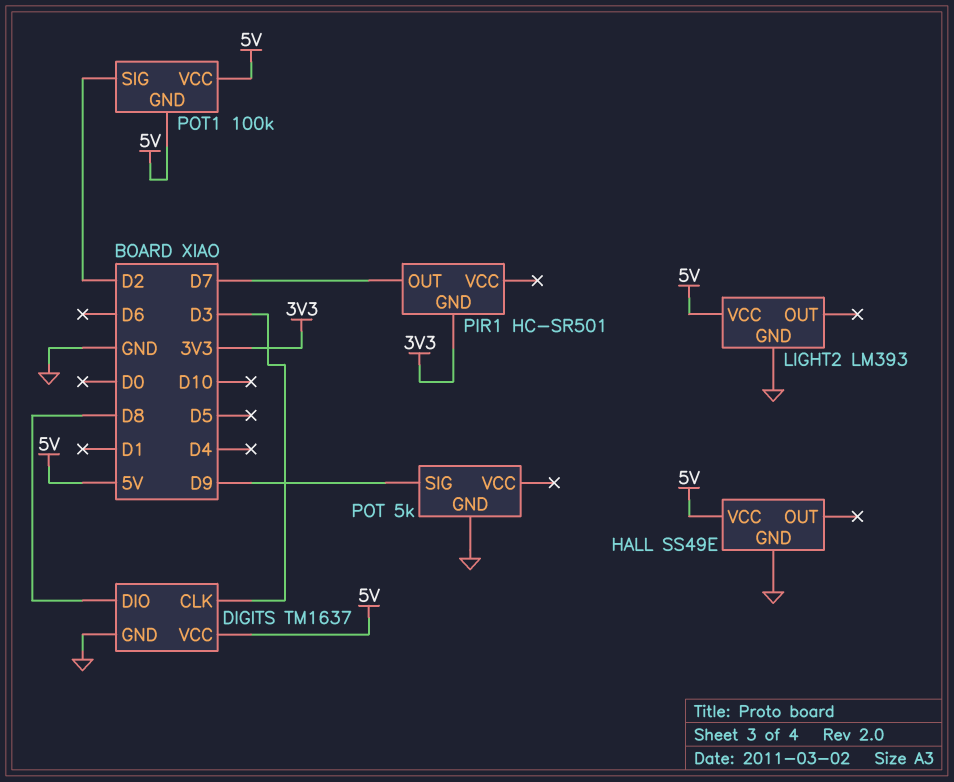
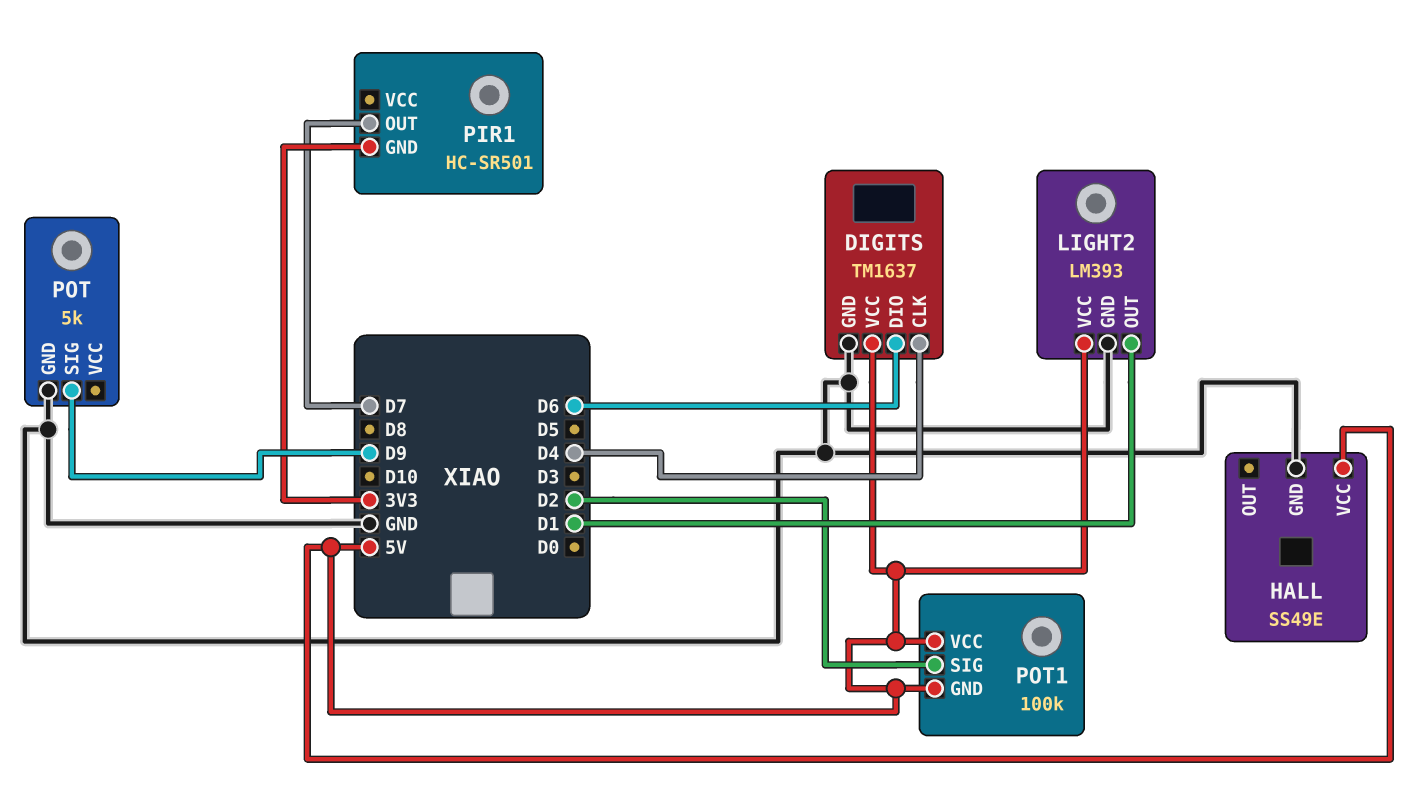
DIGITS pin CLK: D3 -> D4
DIGITS pin DIO: D8 -> D6
LIGHT2 pin OUT: none -> D1

